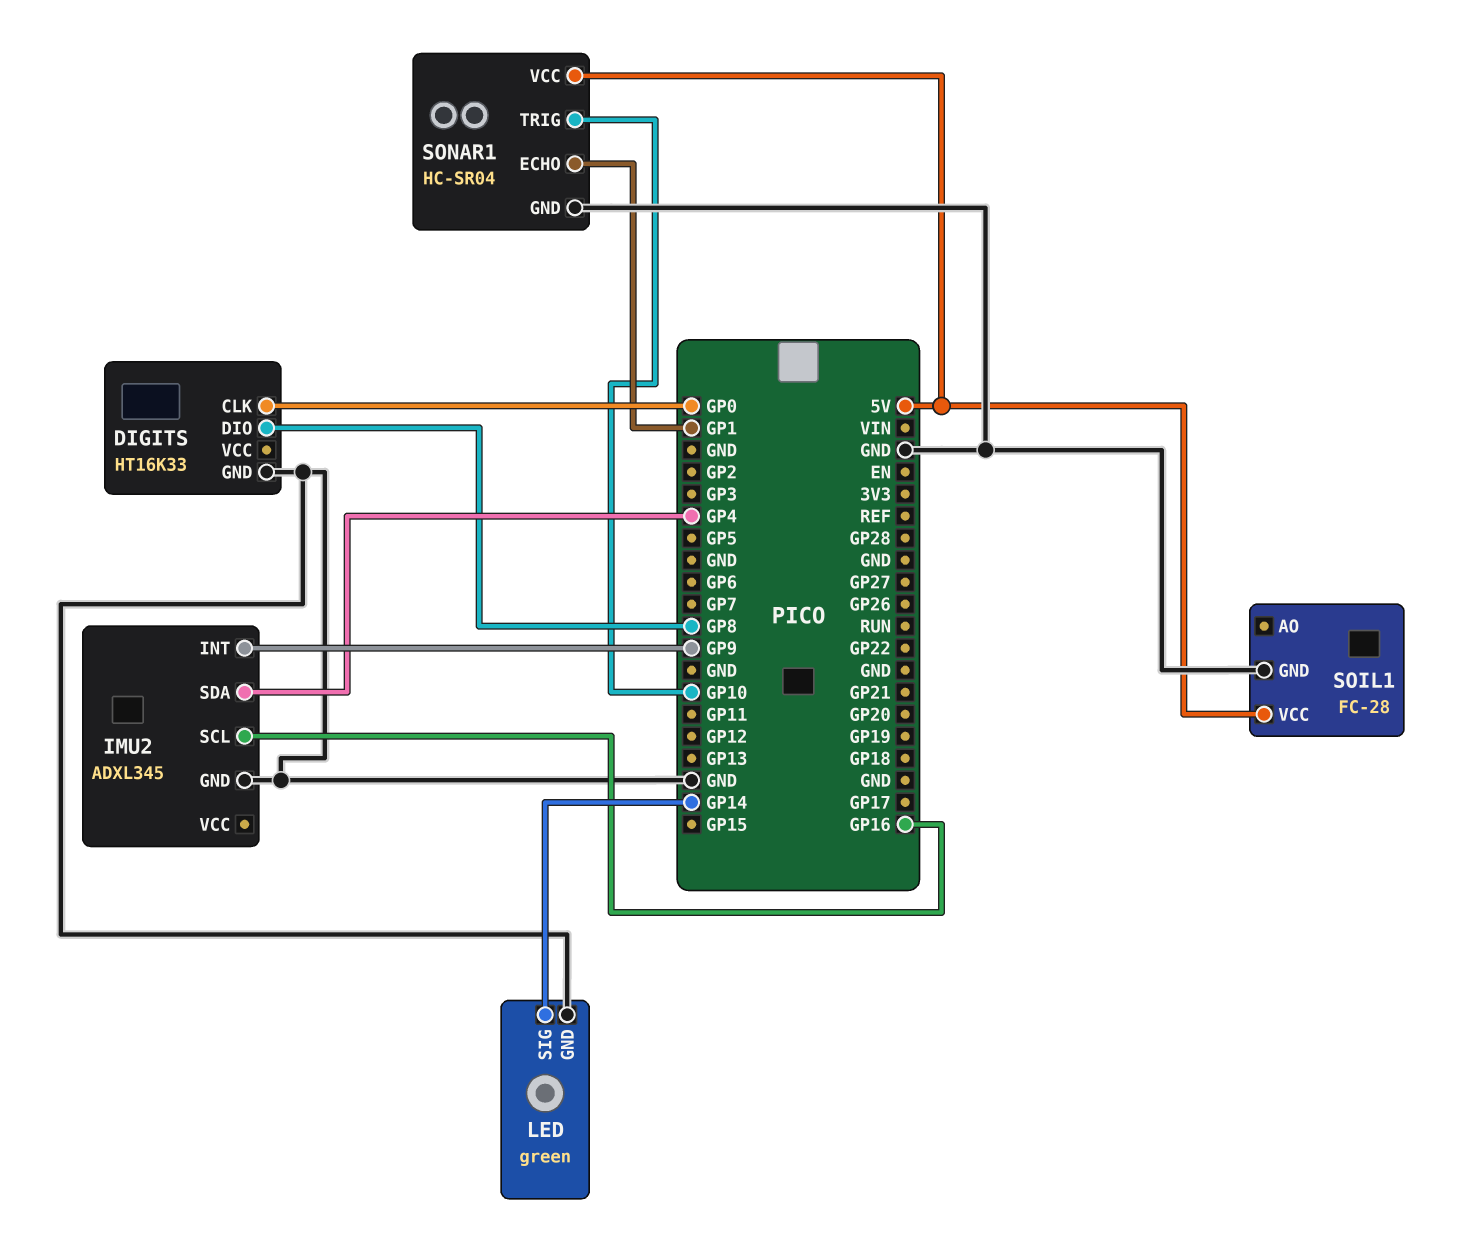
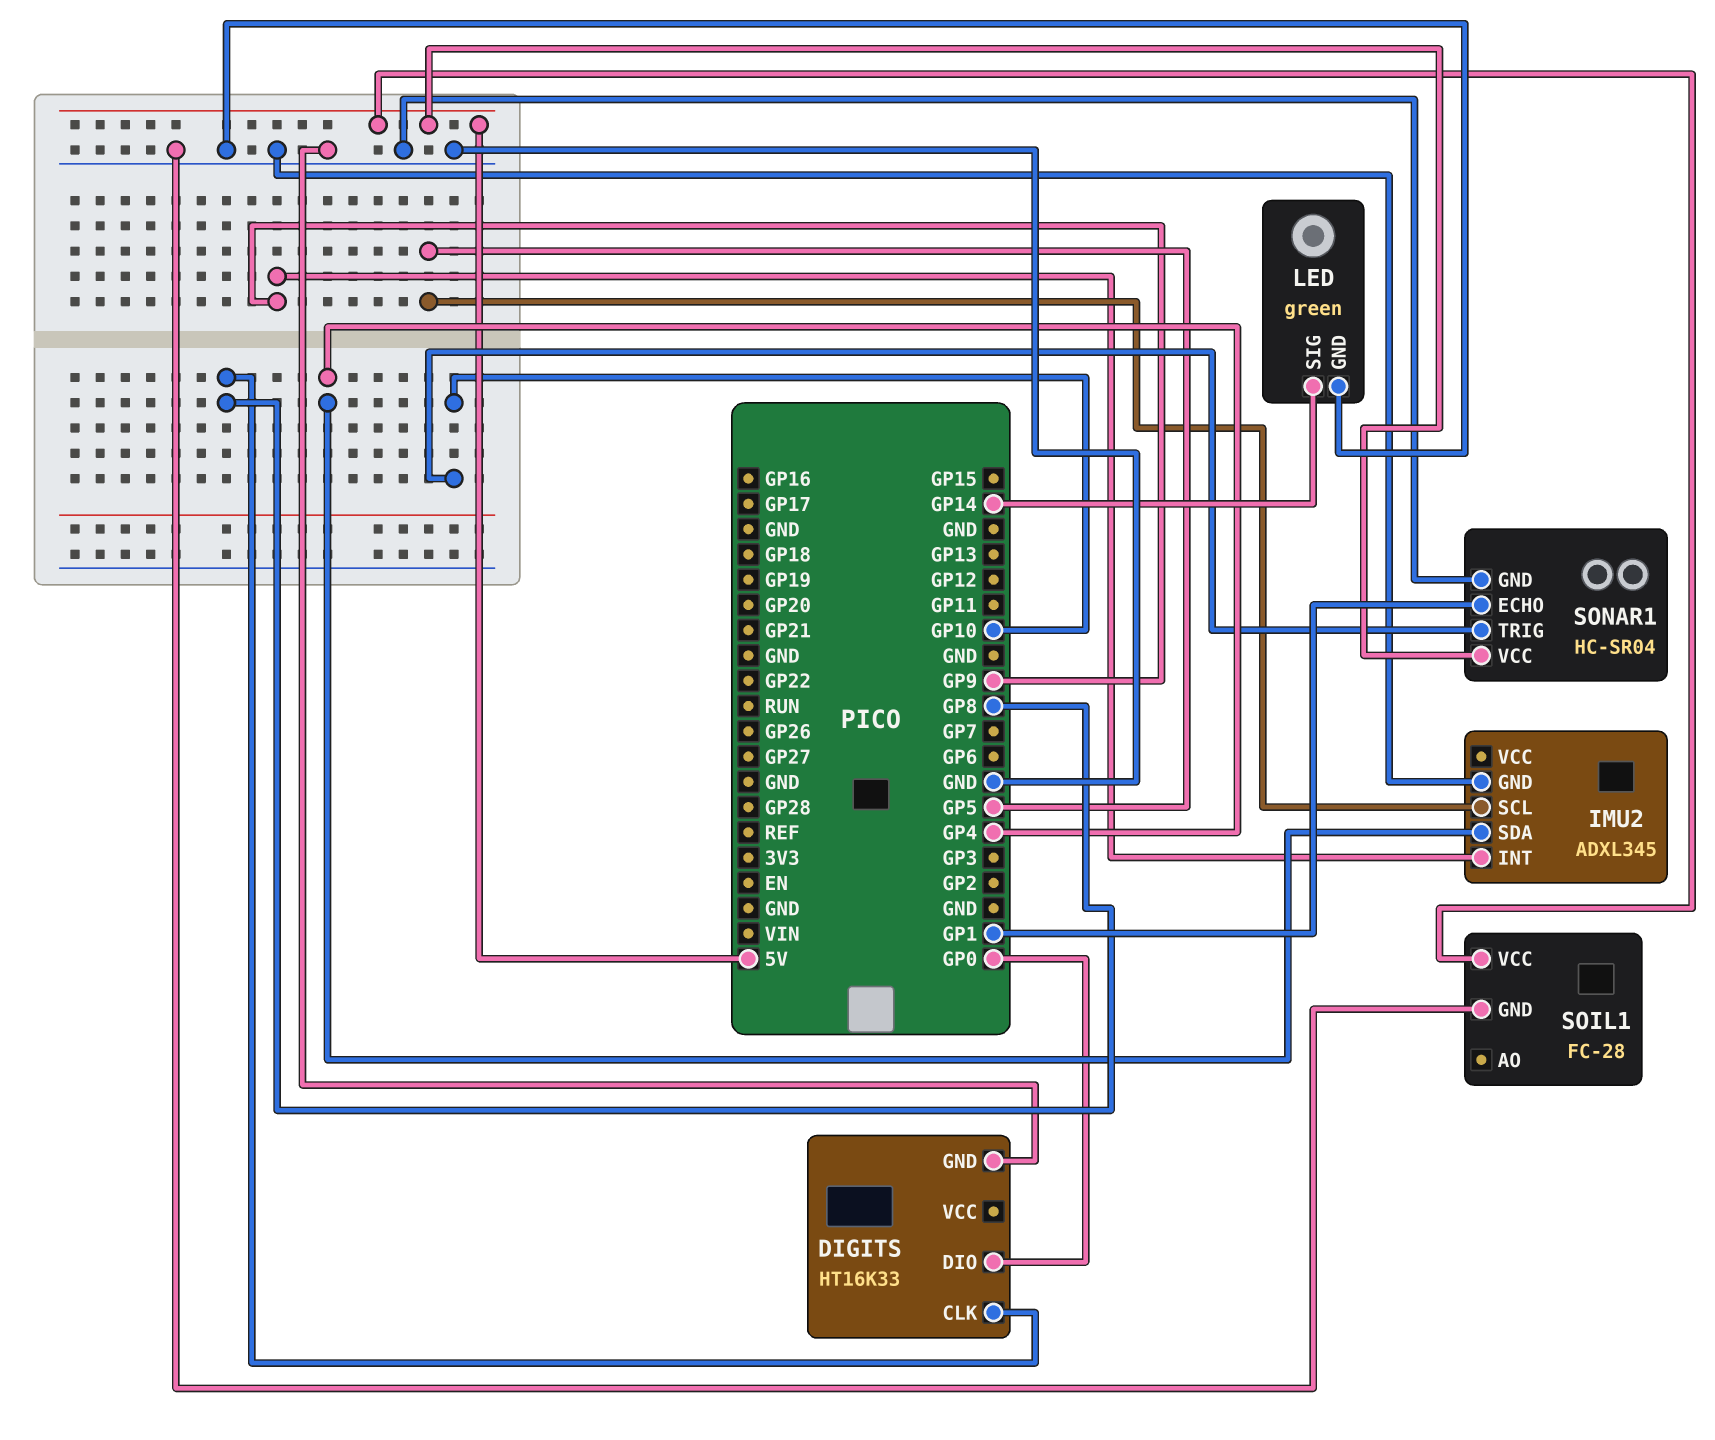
DIGITS pin CLK: GP0 -> GP8
DIGITS pin DIO: GP8 -> GP0
IMU2 pin SCL: GP16 -> GP5

